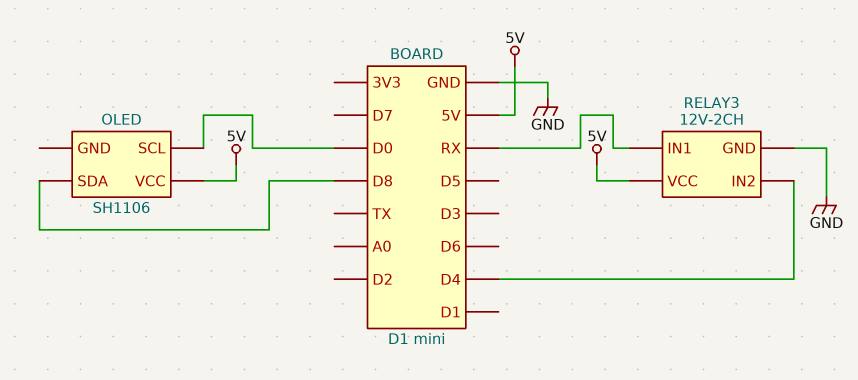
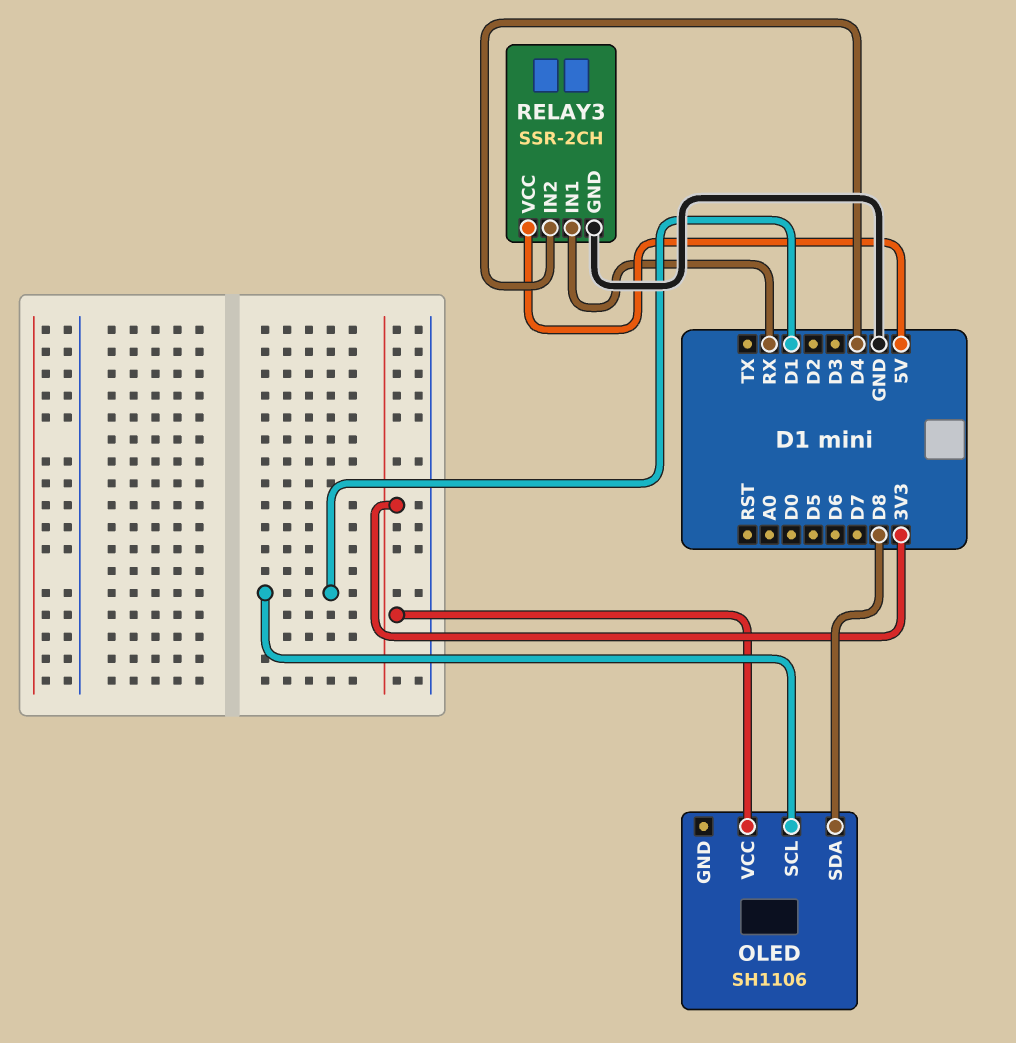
OLED pin SCL: D0 -> D1
OLED pin VCC: 5V -> 3V3
RELAY3: 12V-2CH -> SSR-2CH

